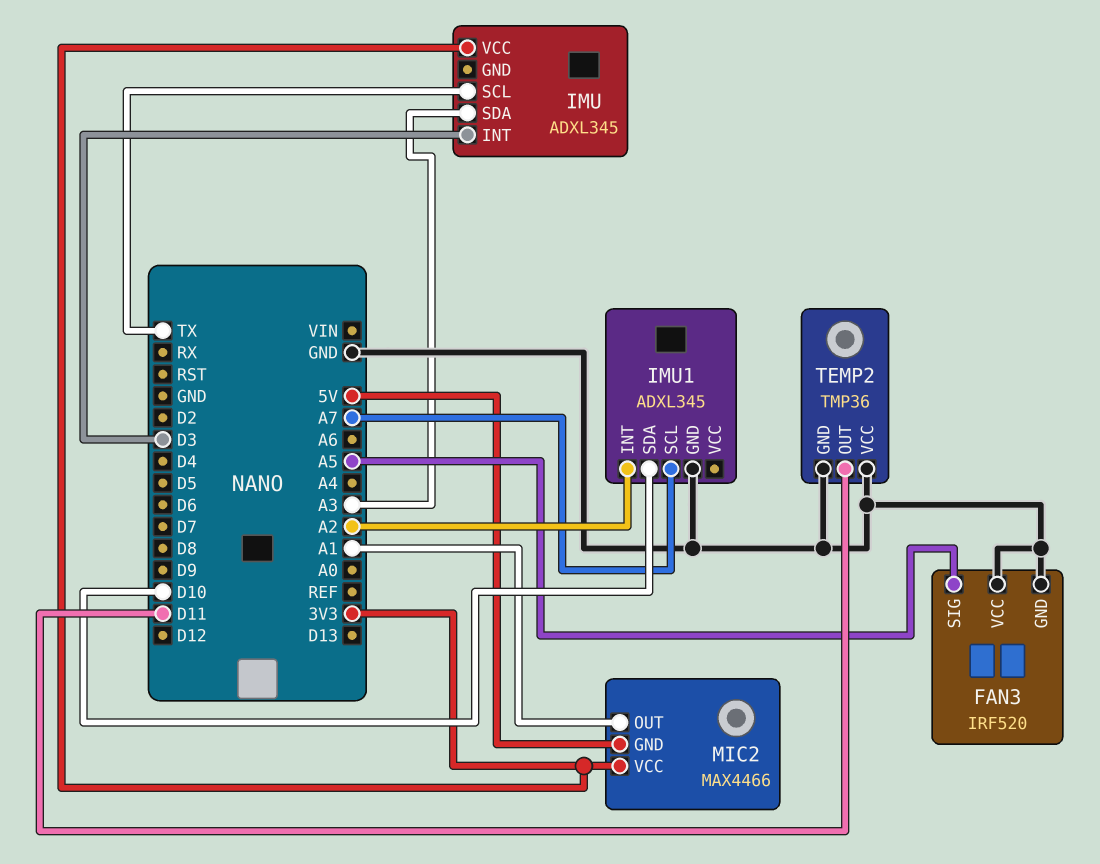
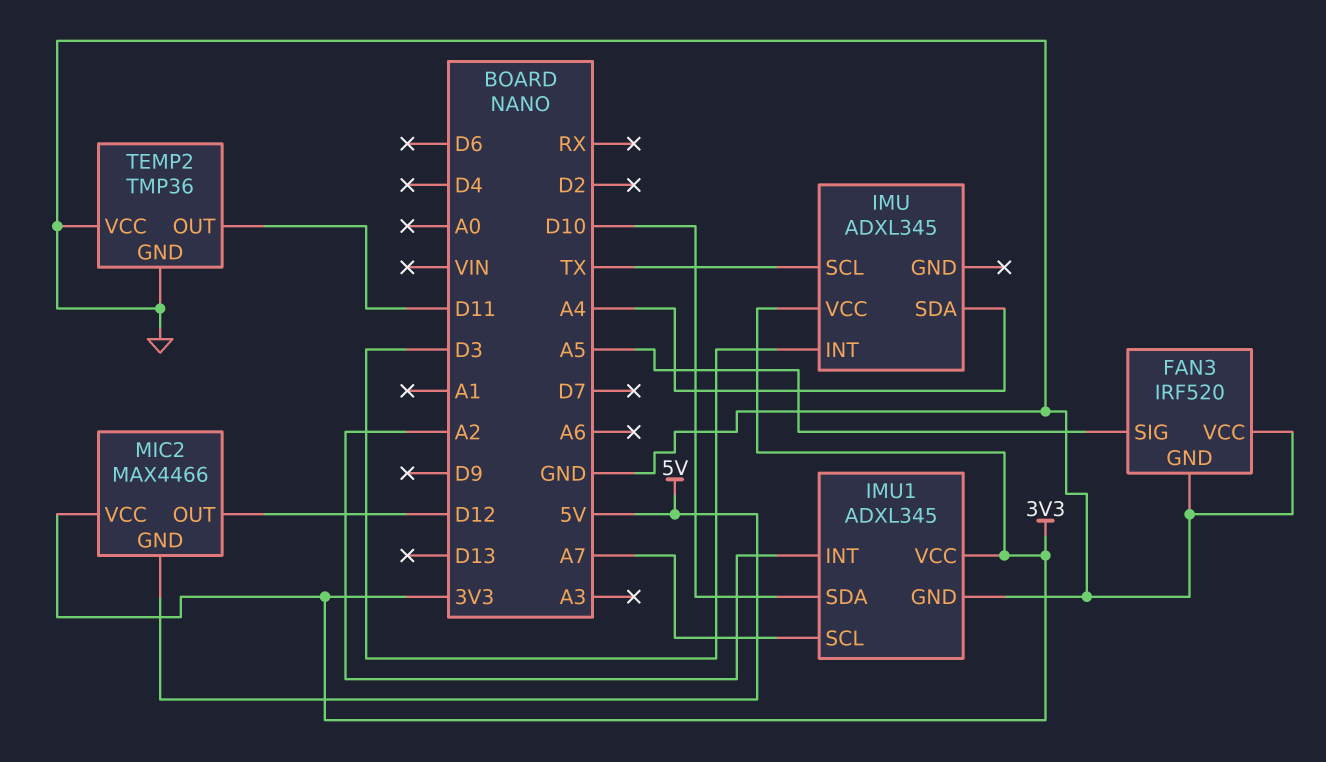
IMU pin SDA: A3 -> A4
IMU1 pin VCC: none -> 3V3
MIC2 pin OUT: A1 -> D12

